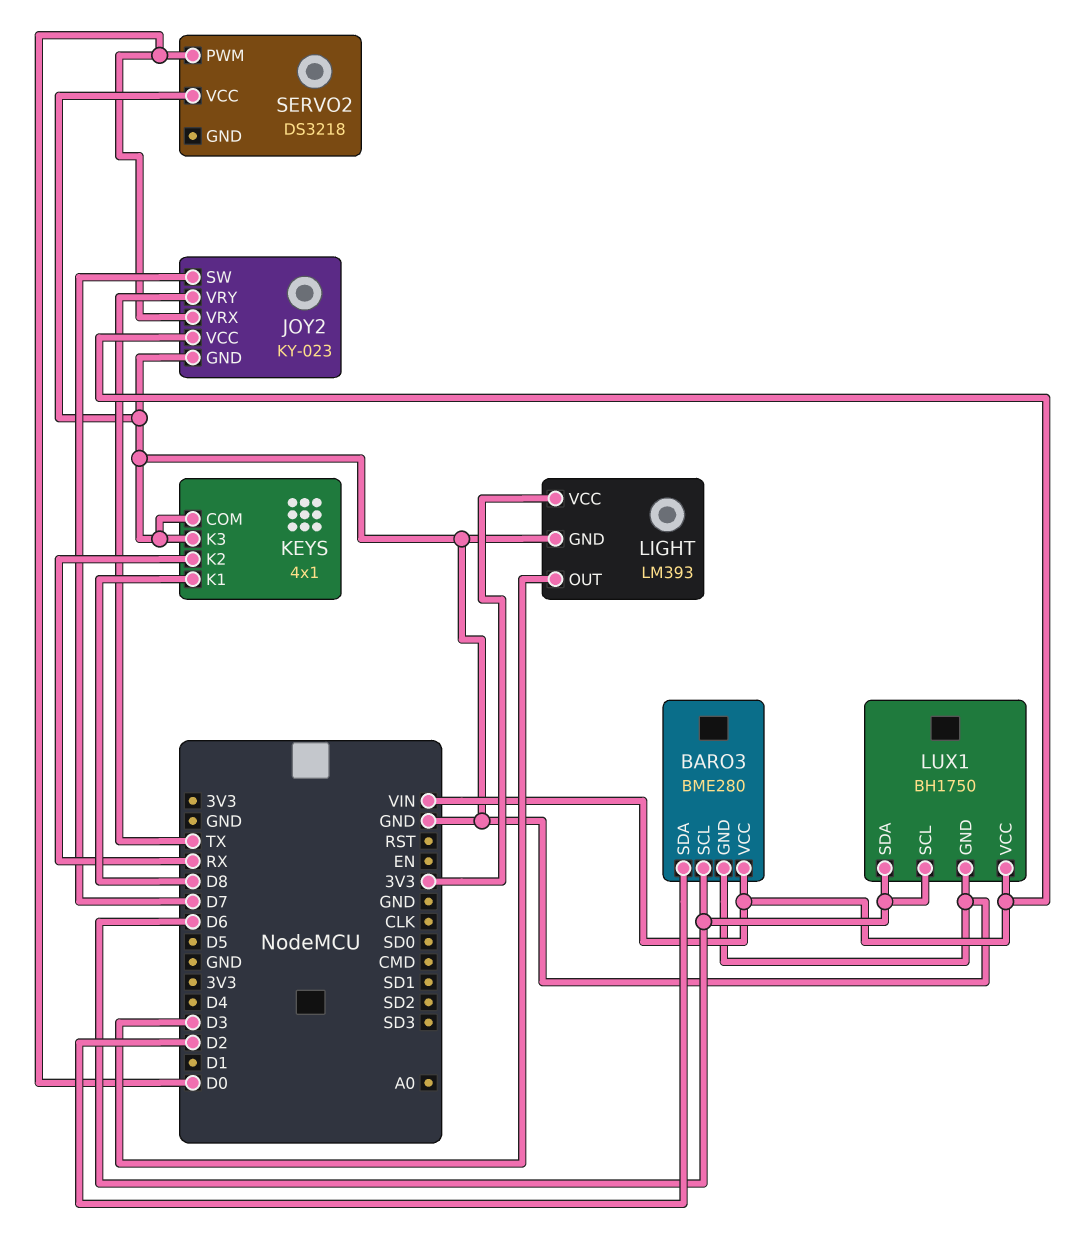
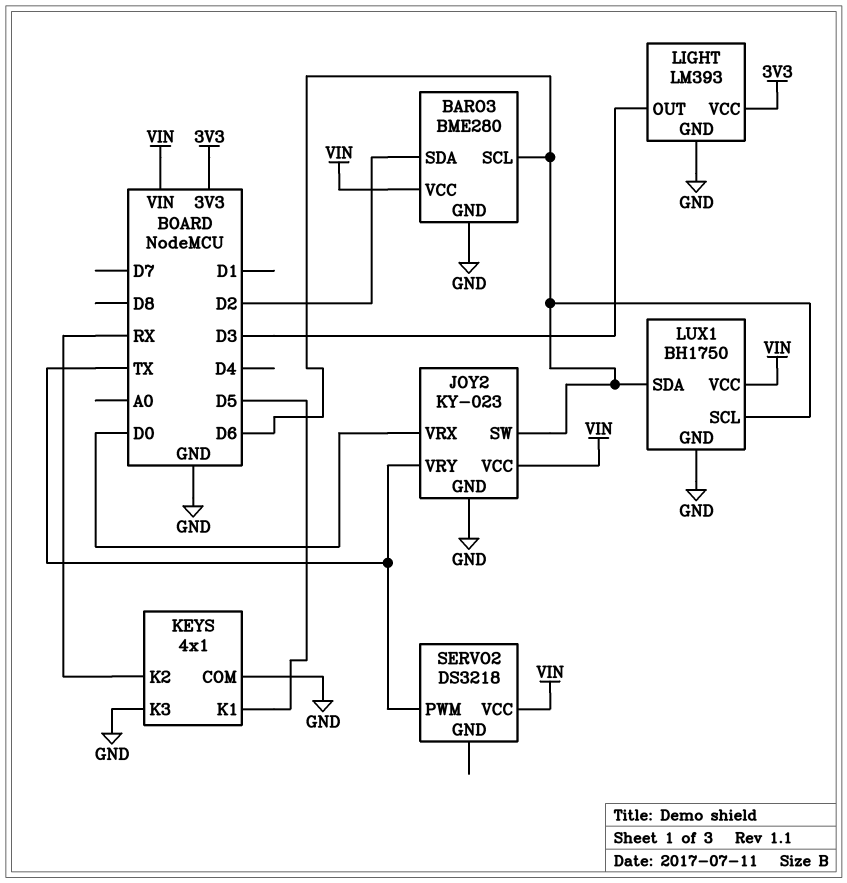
JOY2 pin SW: D7 -> D6
KEYS pin K1: D8 -> D5
SERVO2 pin PWM: D0 -> TX
SERVO2 pin VCC: GND -> VIN

